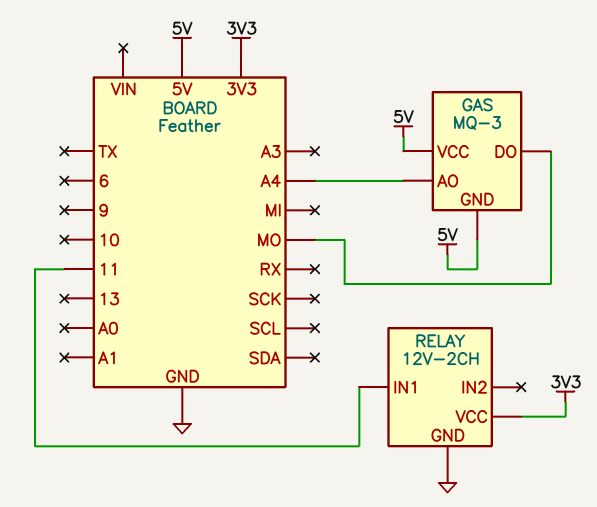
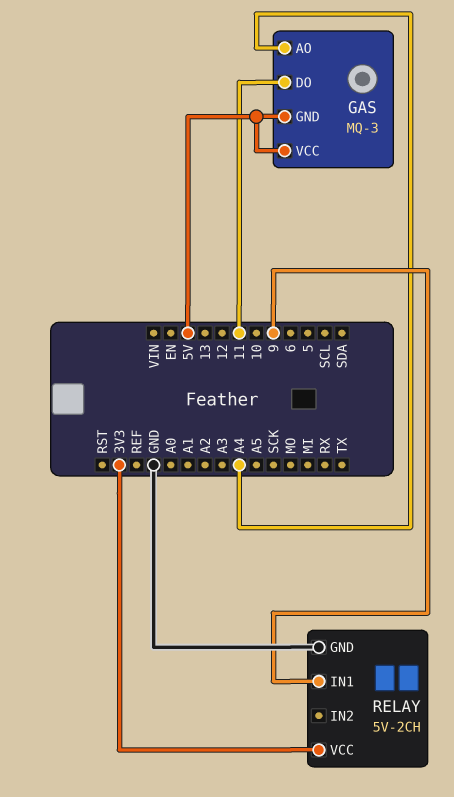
GAS pin DO: MO -> 11
RELAY: 12V-2CH -> 5V-2CH
RELAY pin IN1: 11 -> 9

